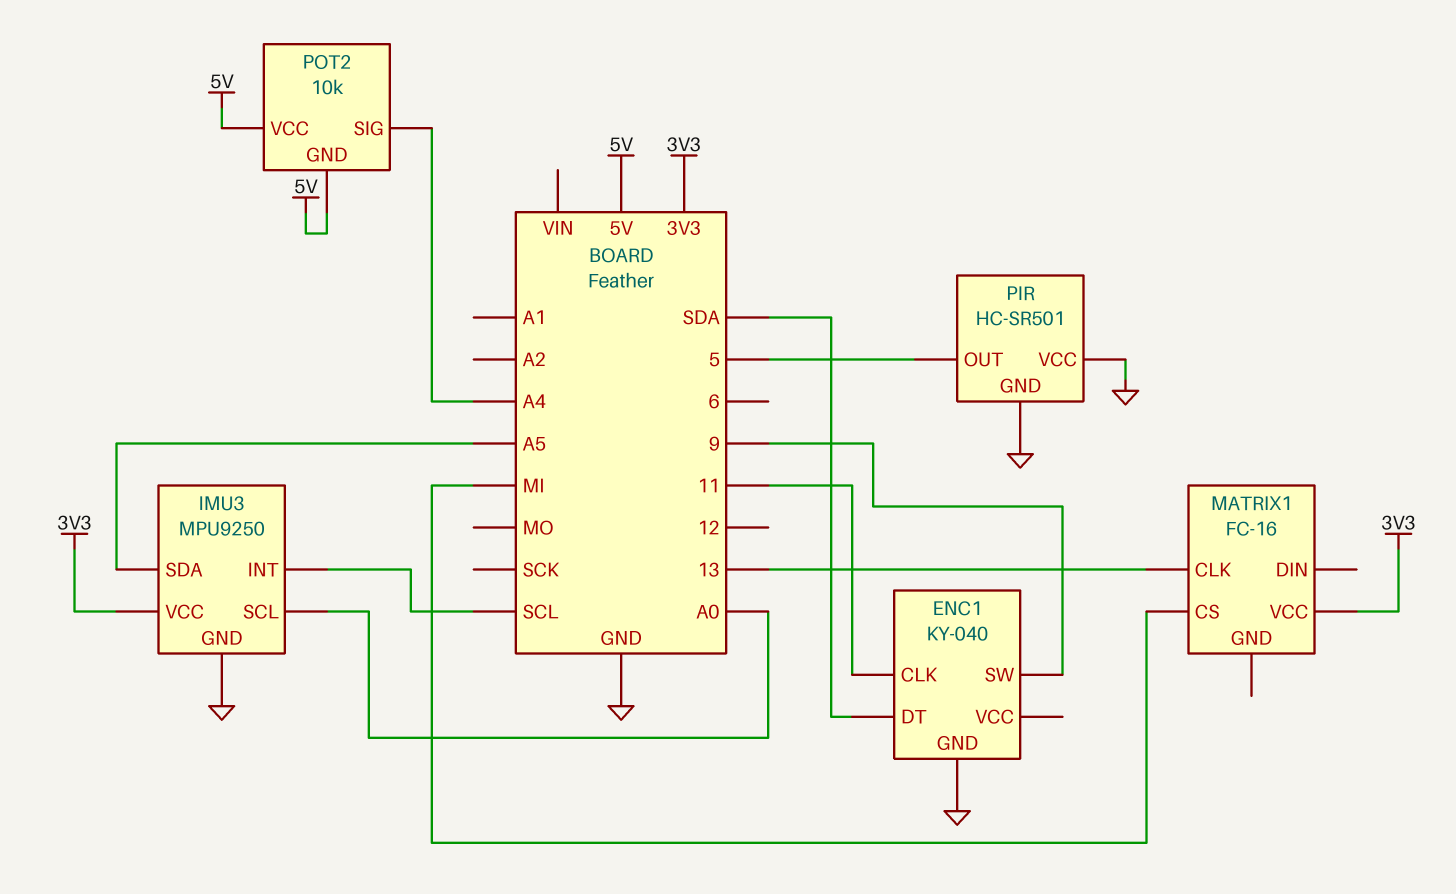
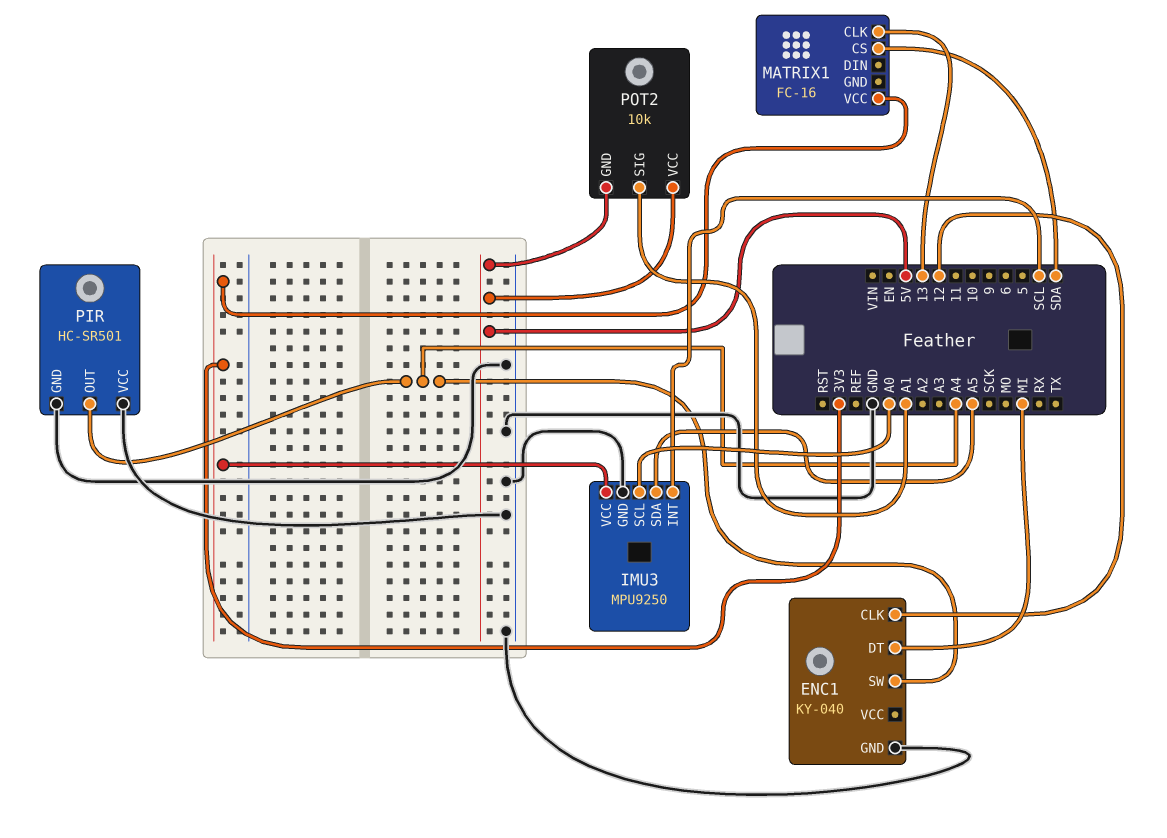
ENC1 pin CLK: 11 -> 12
ENC1 pin DT: SDA -> MI
ENC1 pin SW: 9 -> A4
MATRIX1 pin CS: MI -> SDA
PIR pin OUT: 5 -> A4
POT2 pin SIG: A4 -> A1

